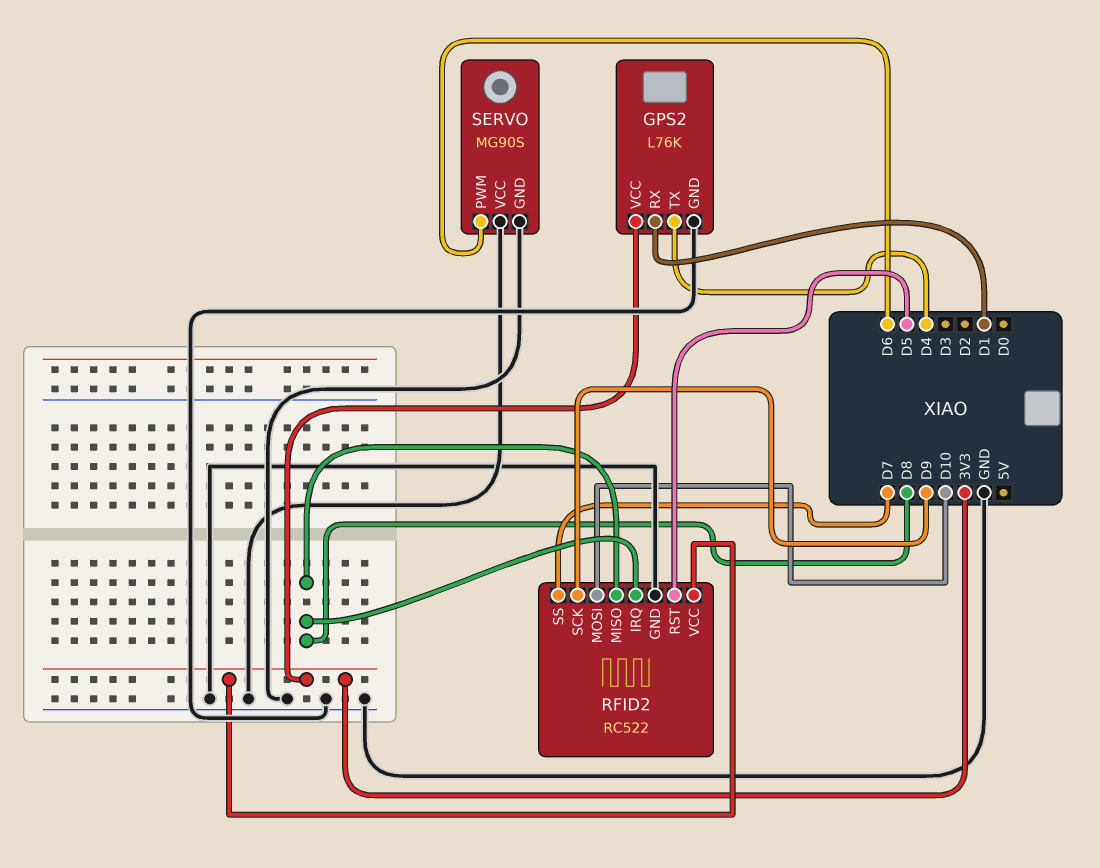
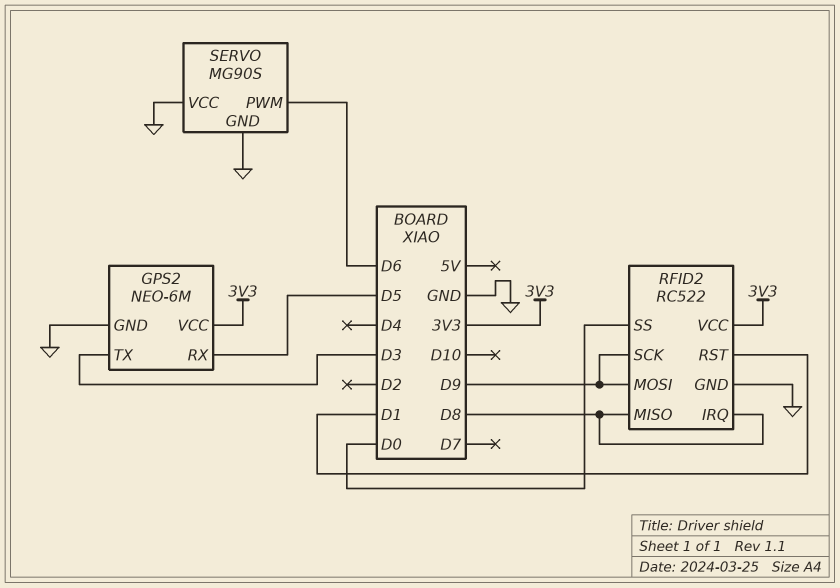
GPS2: L76K -> NEO-6M
GPS2 pin RX: D1 -> D5
GPS2 pin TX: D4 -> D3
RFID2 pin MOSI: D10 -> D9
RFID2 pin RST: D5 -> D1
RFID2 pin SS: D7 -> D0

